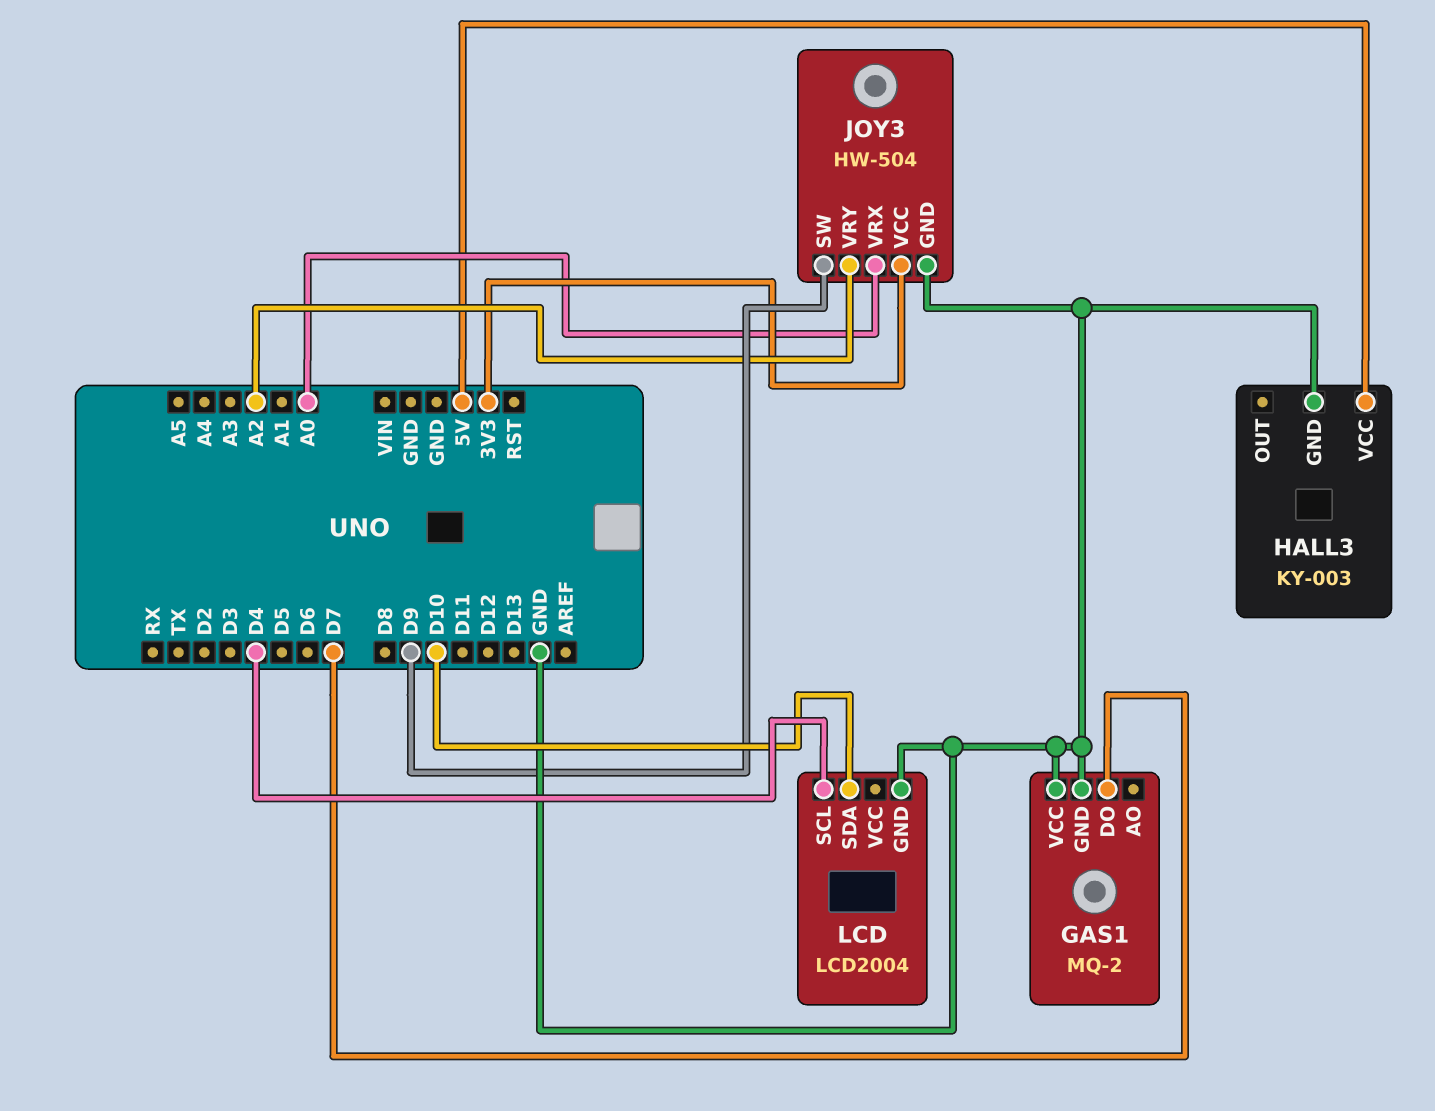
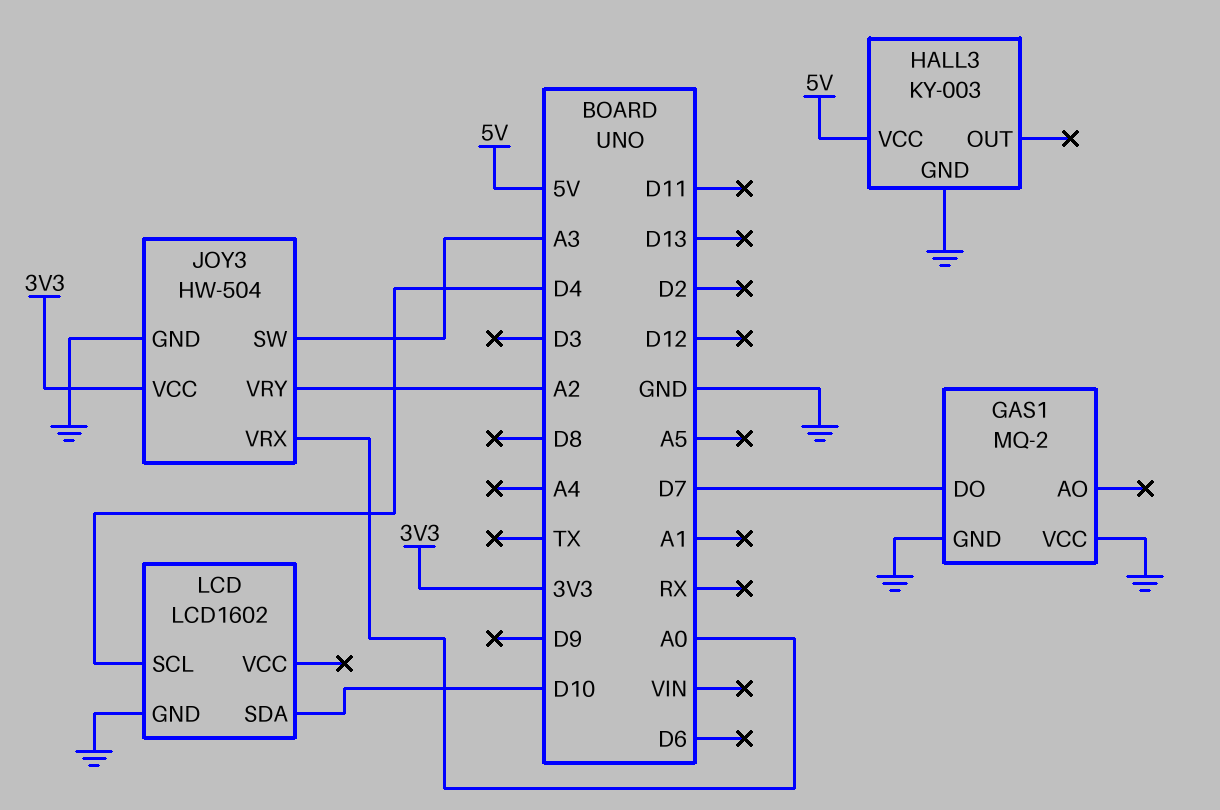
JOY3 pin SW: D9 -> A3
LCD: LCD2004 -> LCD1602

